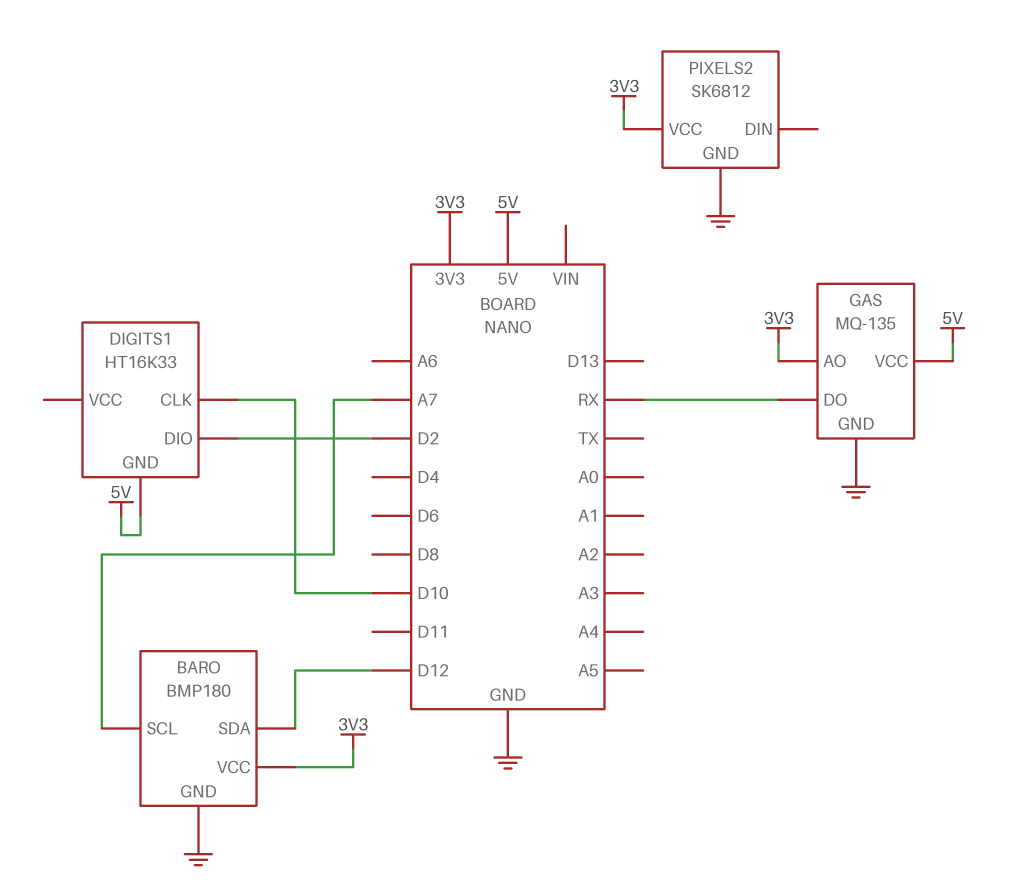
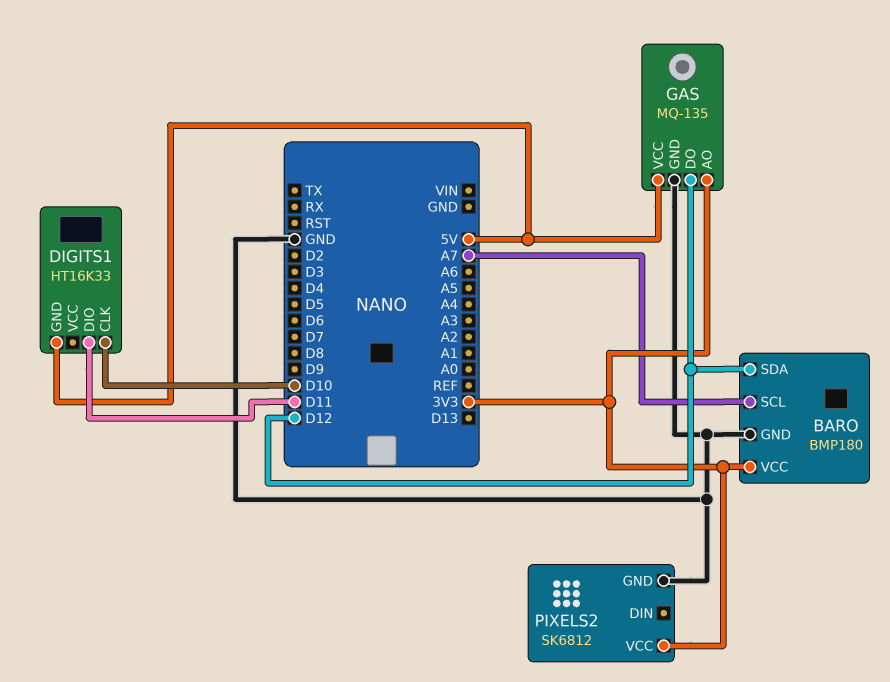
DIGITS1 pin DIO: D2 -> D11
GAS pin DO: RX -> D12

